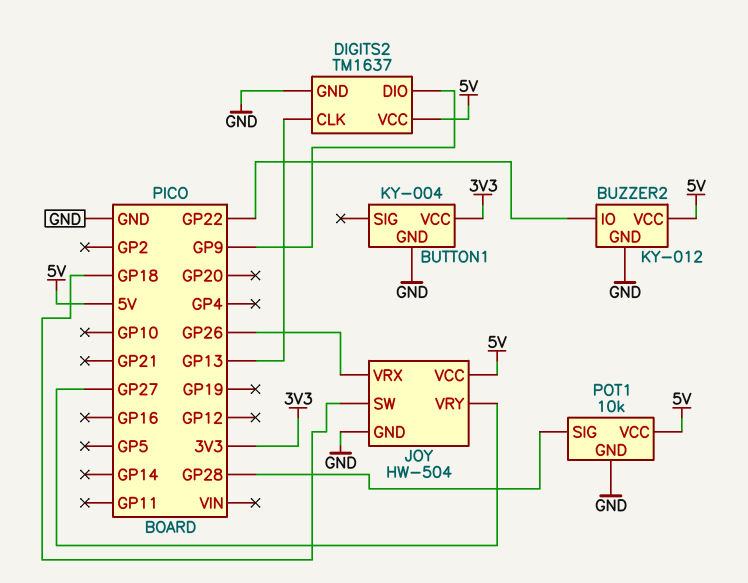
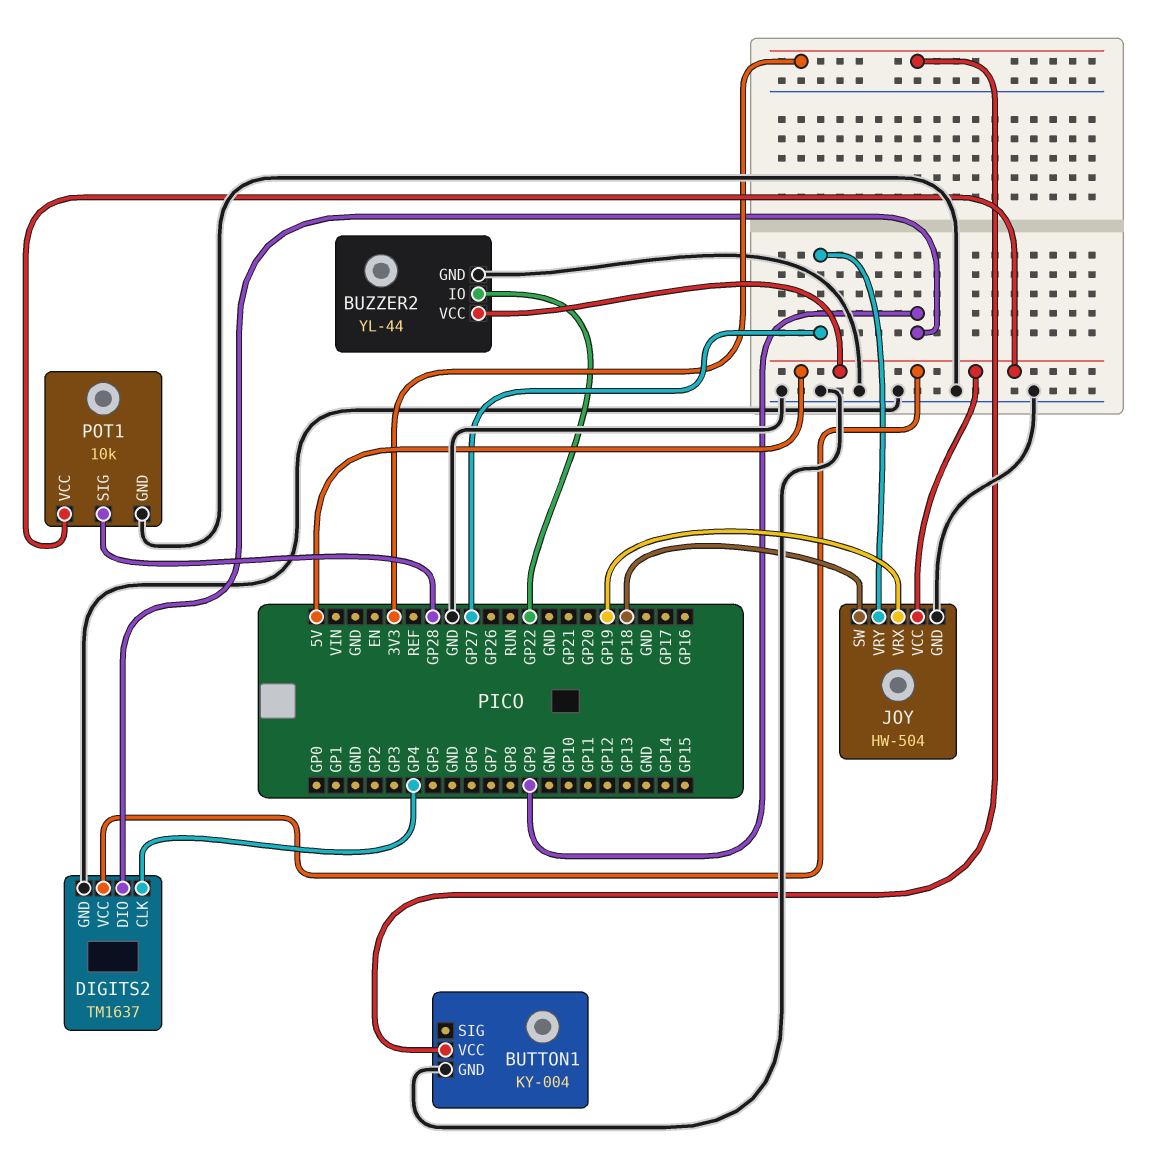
BUZZER2: KY-012 -> YL-44
DIGITS2 pin CLK: GP13 -> GP4
JOY pin VRX: GP26 -> GP19

